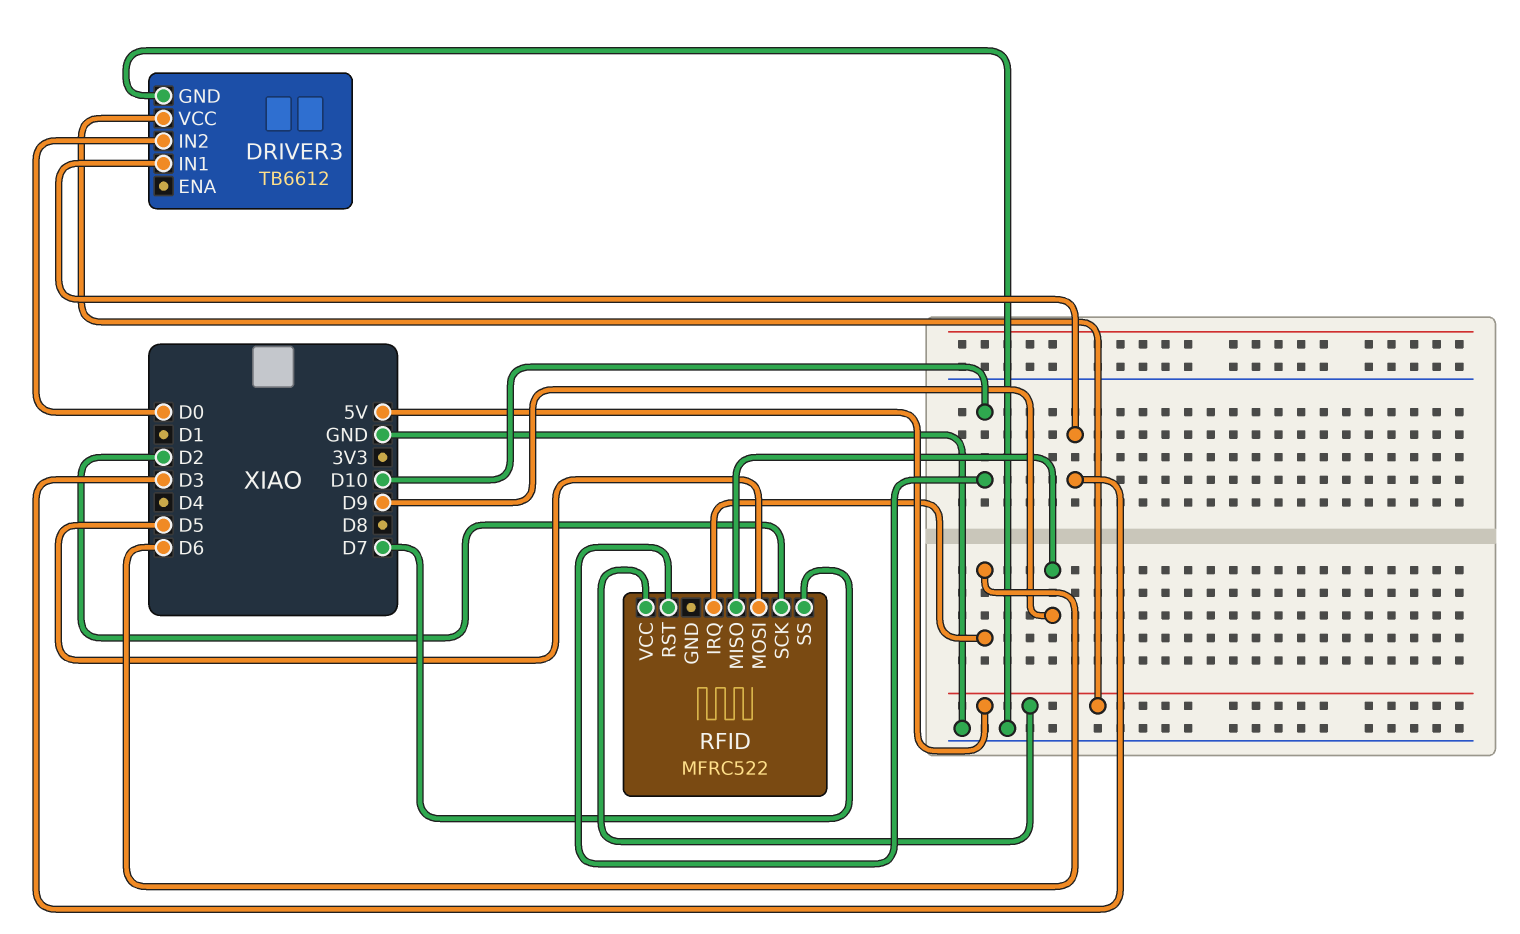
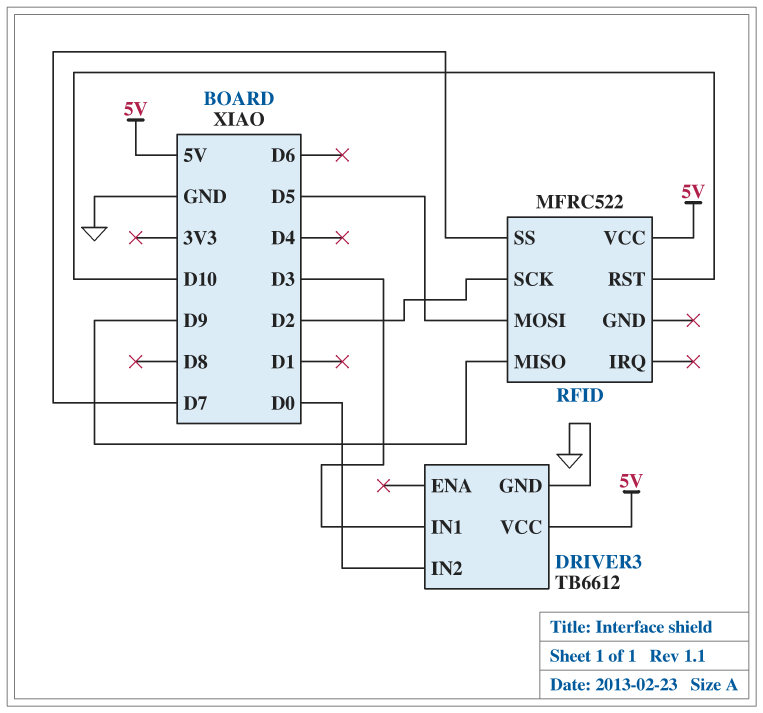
RFID pin IRQ: D6 -> none

